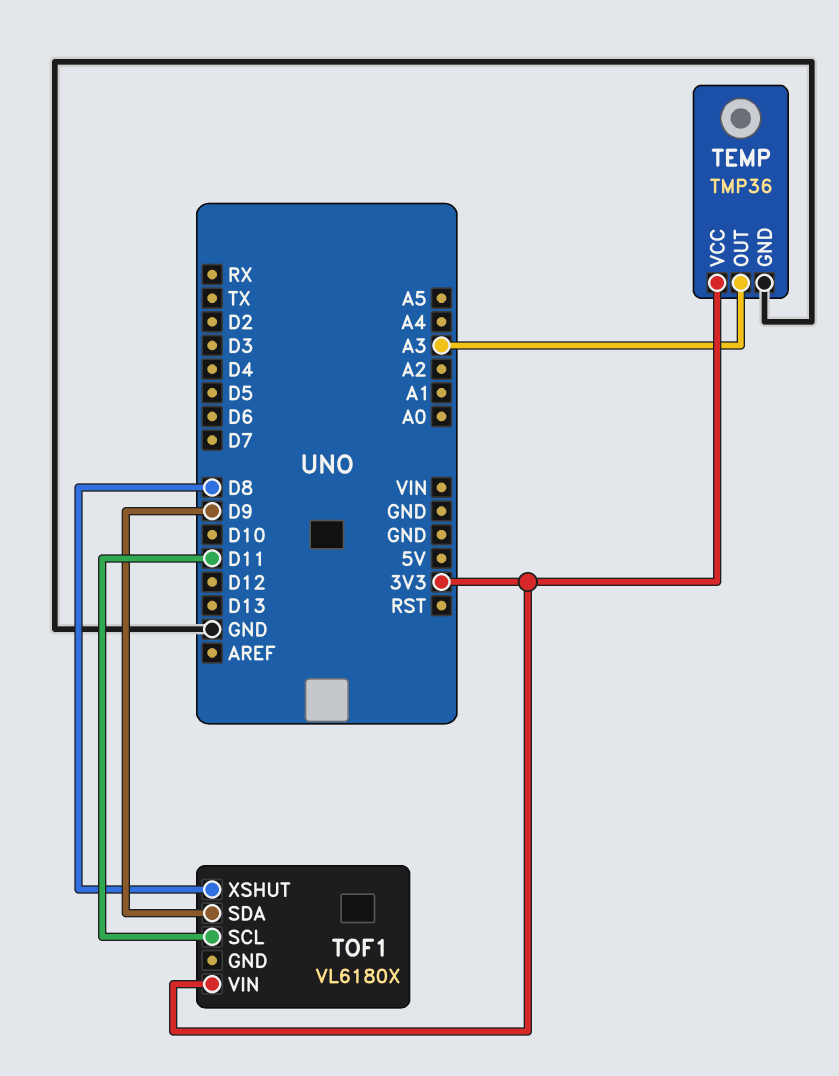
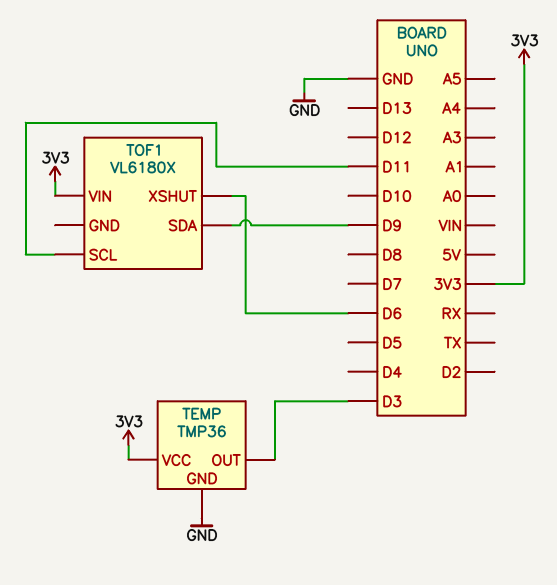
TEMP pin OUT: A3 -> D3
TOF1 pin XSHUT: D8 -> D6

